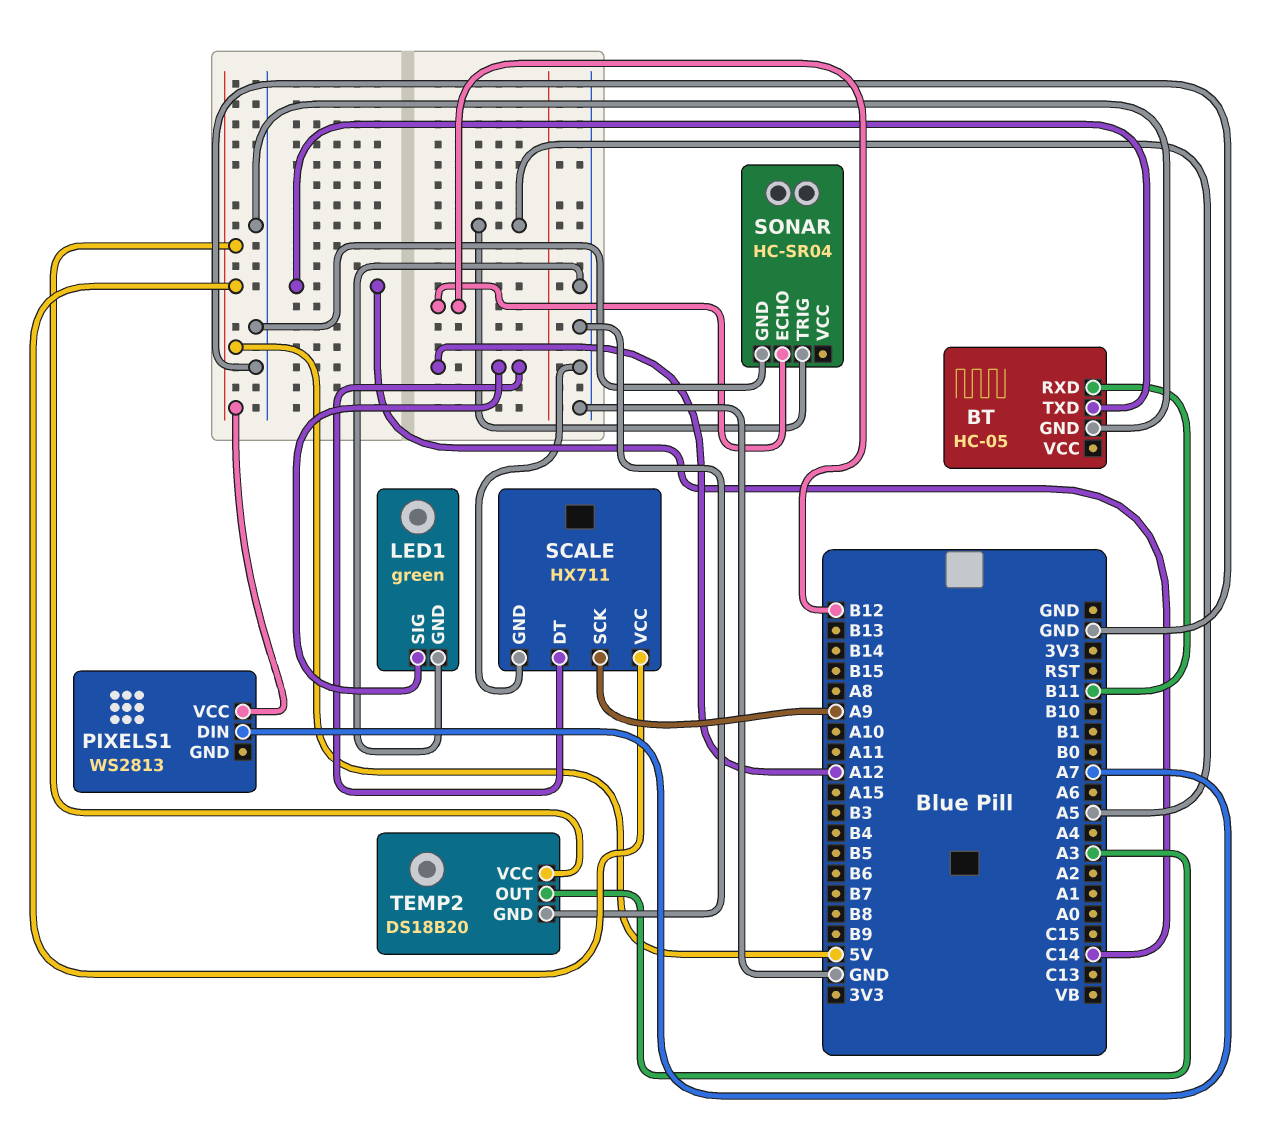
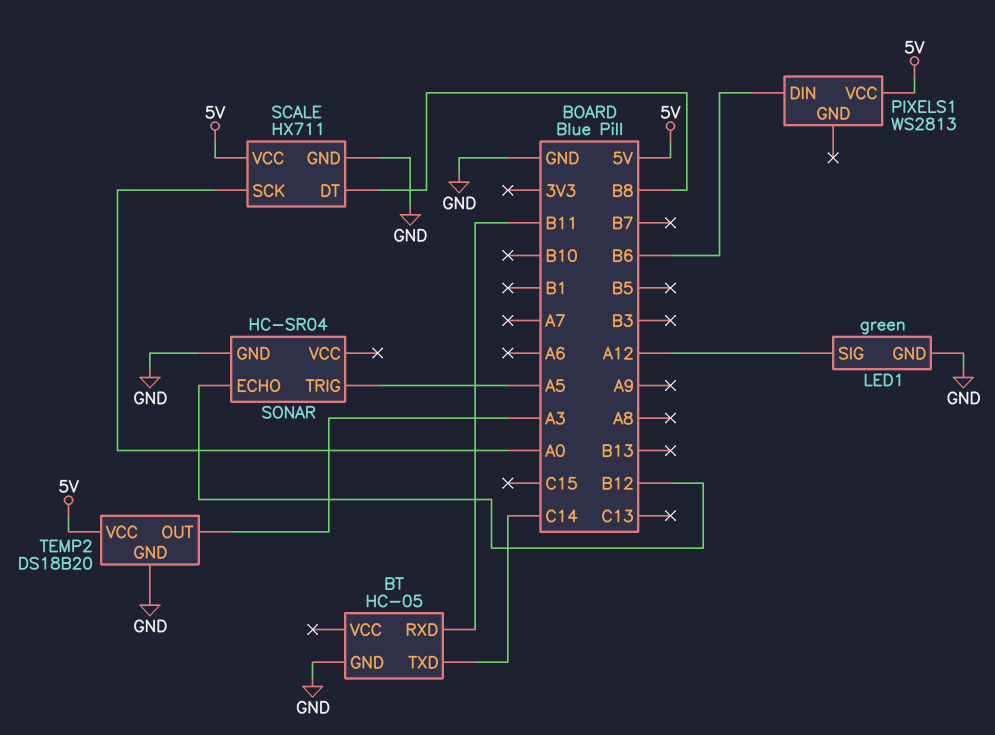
PIXELS1 pin DIN: A7 -> B6
SCALE pin DT: A12 -> B8
SCALE pin SCK: A9 -> A0

